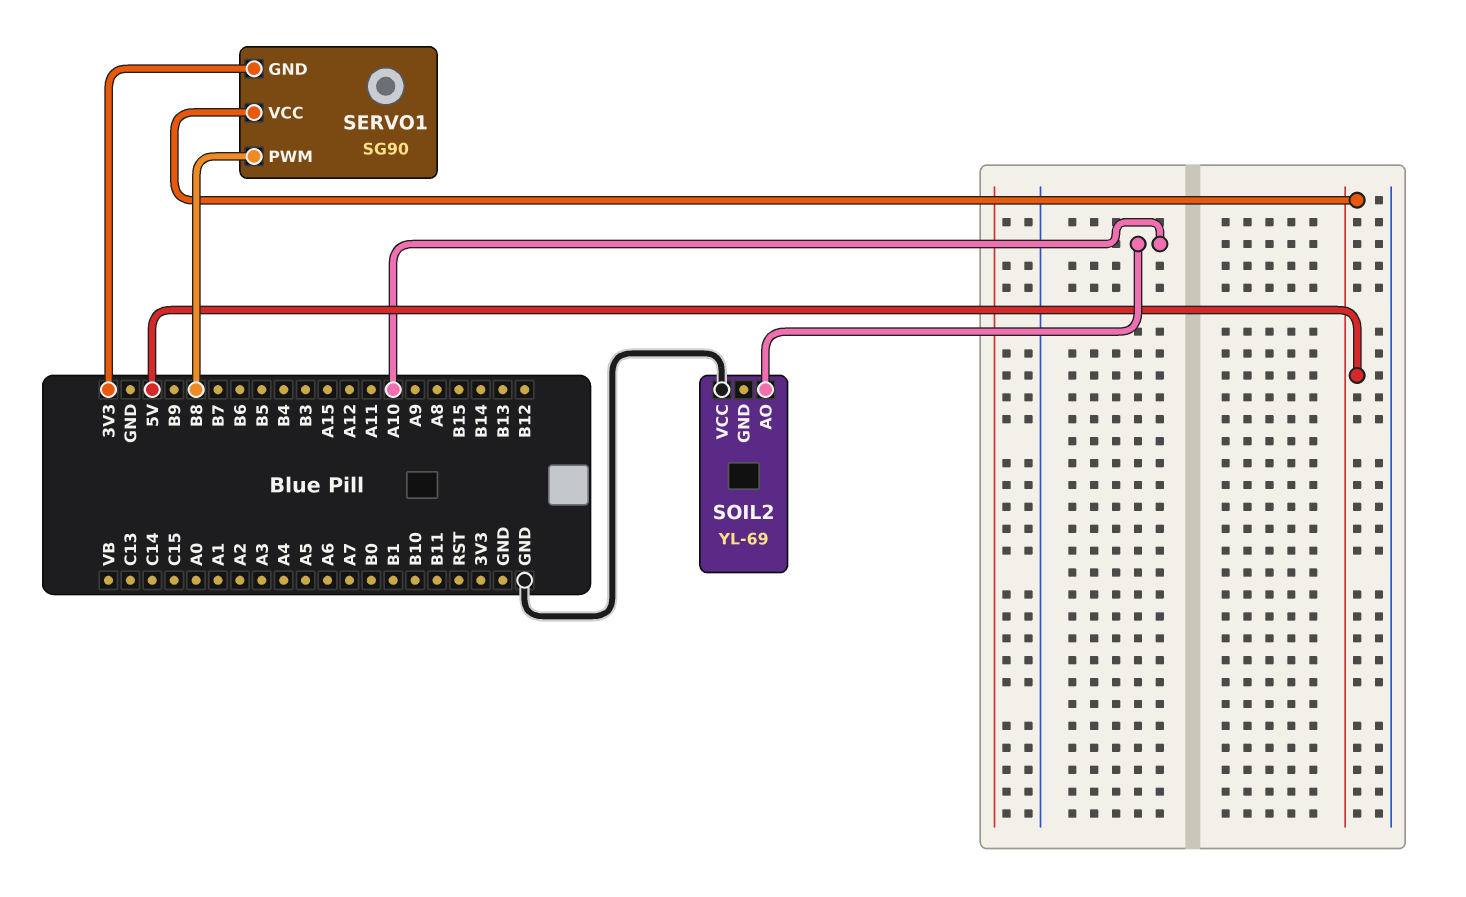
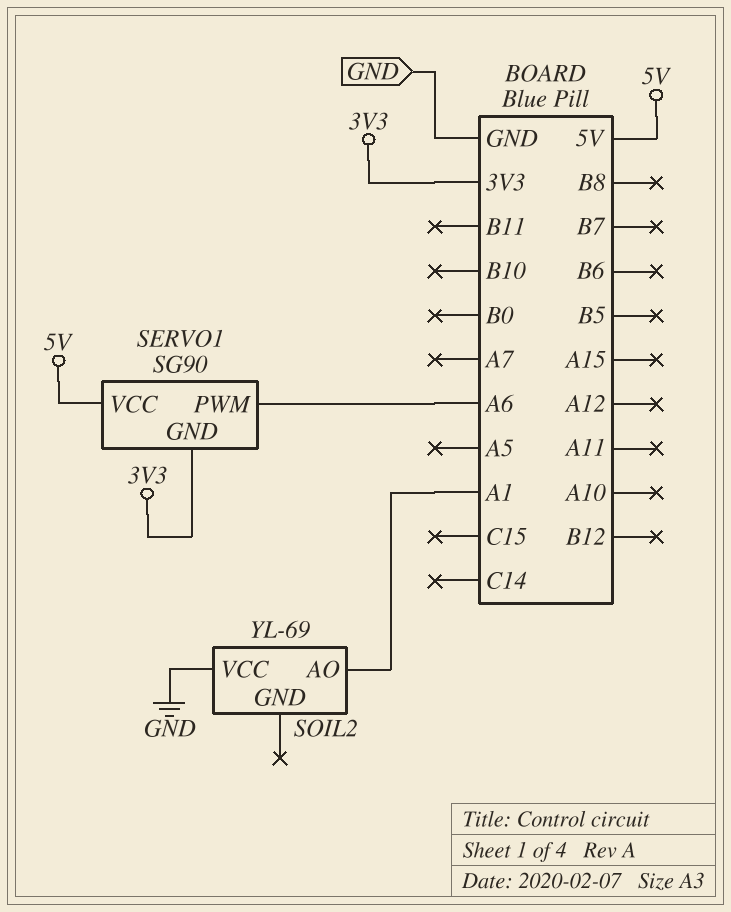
SERVO1 pin PWM: B8 -> A6
SOIL2 pin AO: A10 -> A1

